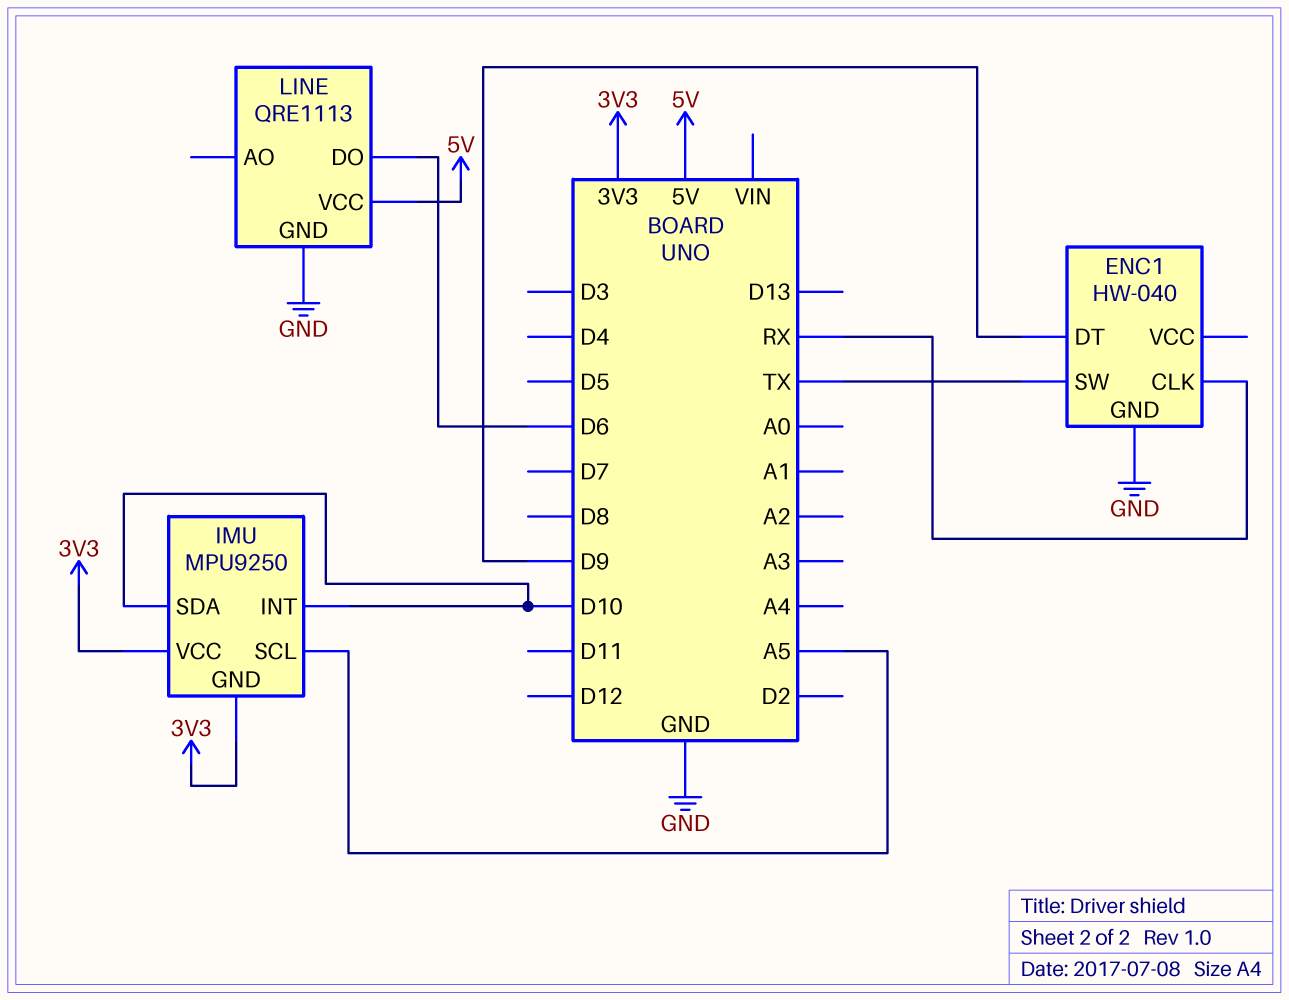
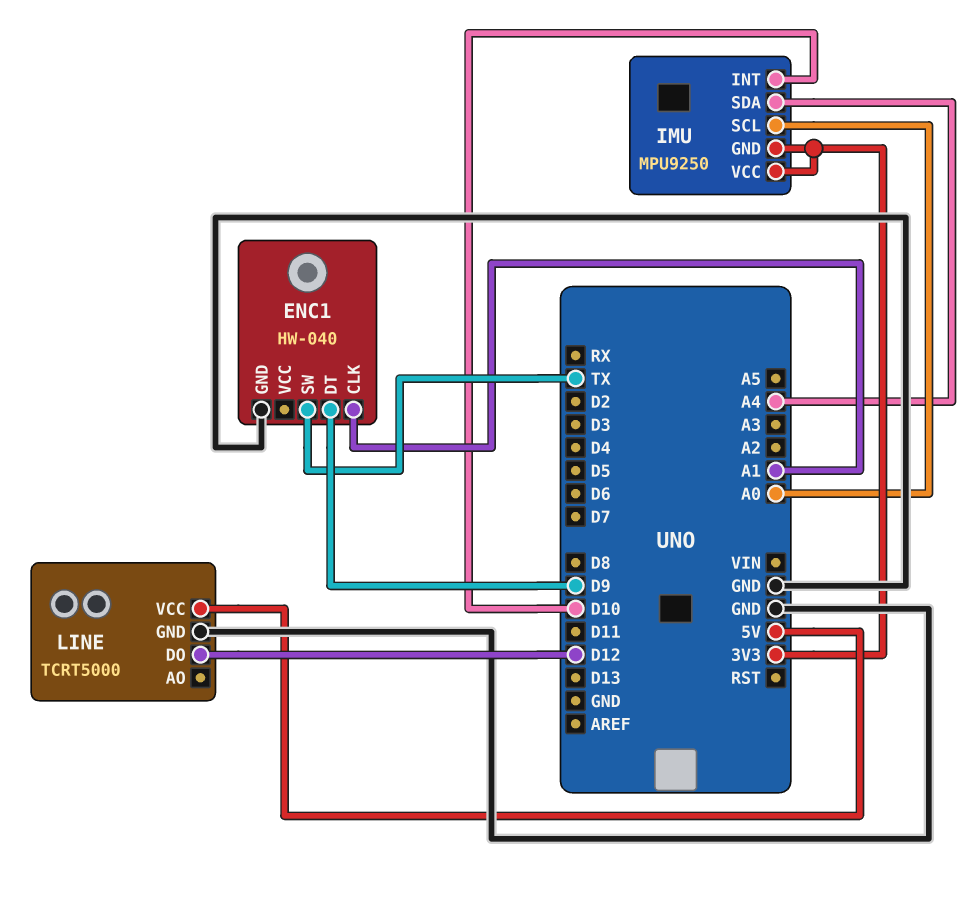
ENC1 pin CLK: RX -> A1
IMU pin SCL: A5 -> A0
IMU pin SDA: D10 -> A4
LINE: QRE1113 -> TCRT5000
LINE pin DO: D6 -> D12

